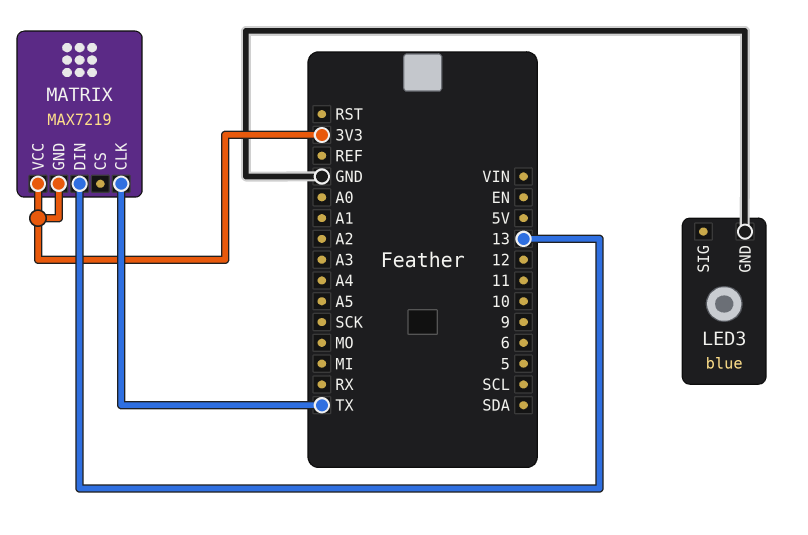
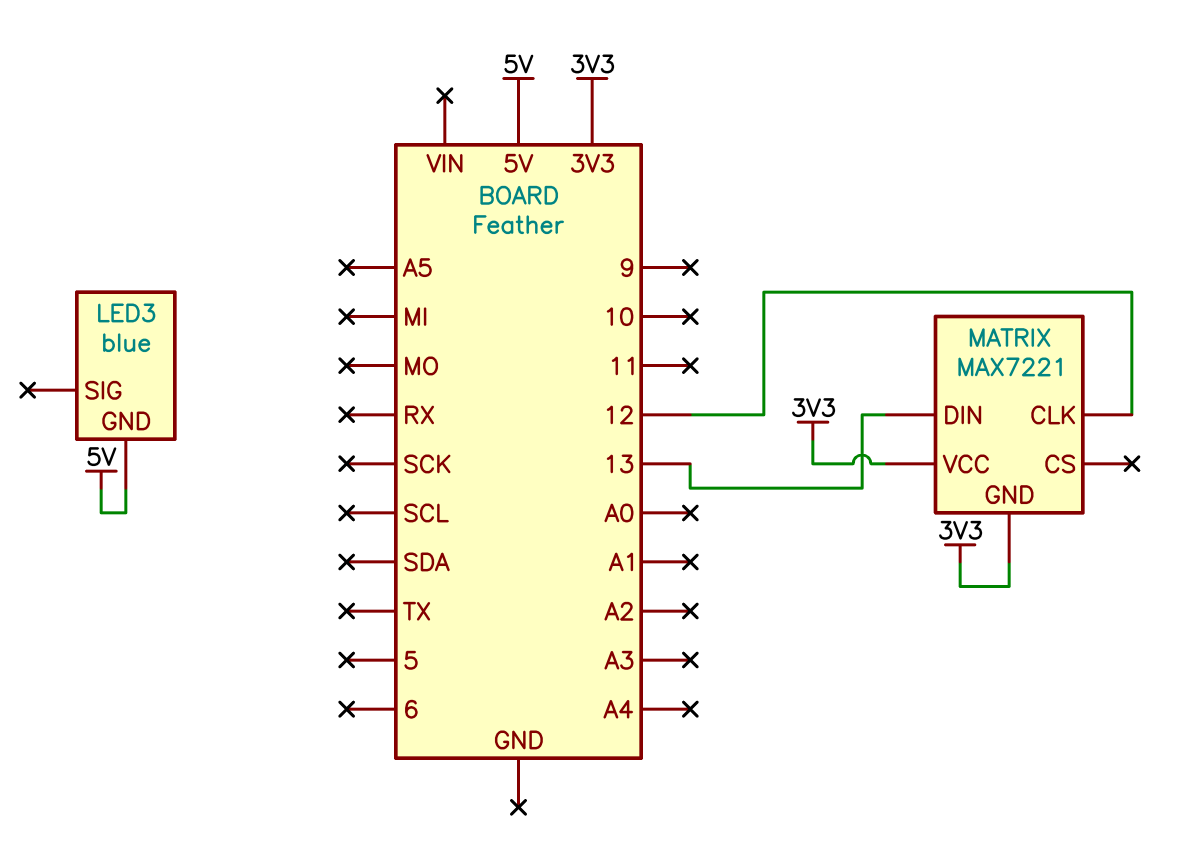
LED3 pin GND: GND -> 5V
MATRIX: MAX7219 -> MAX7221
MATRIX pin CLK: TX -> 12

